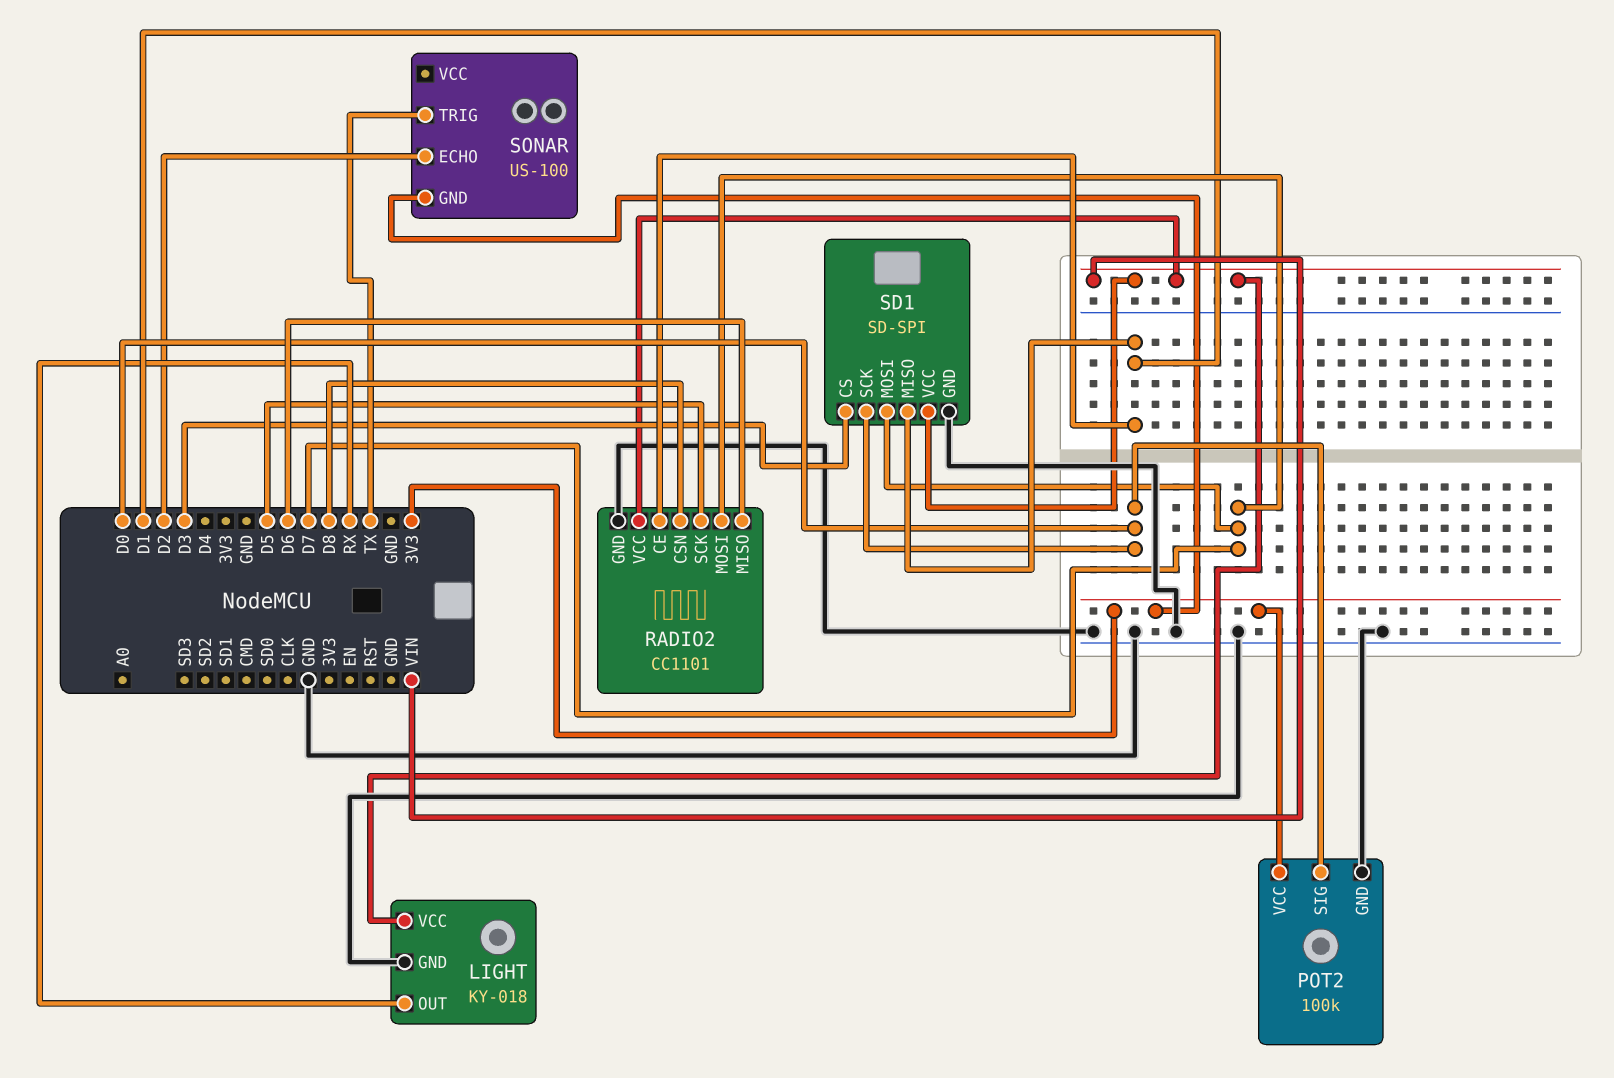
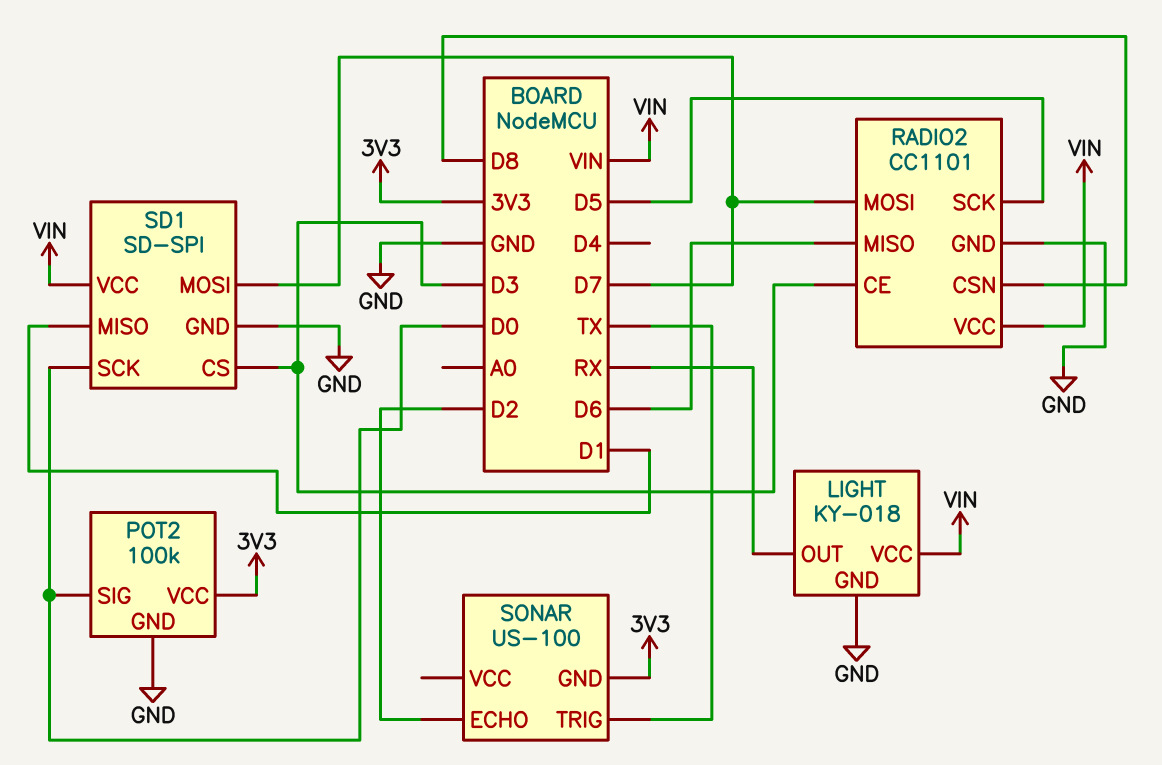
RADIO2 pin CE: D1 -> D3

